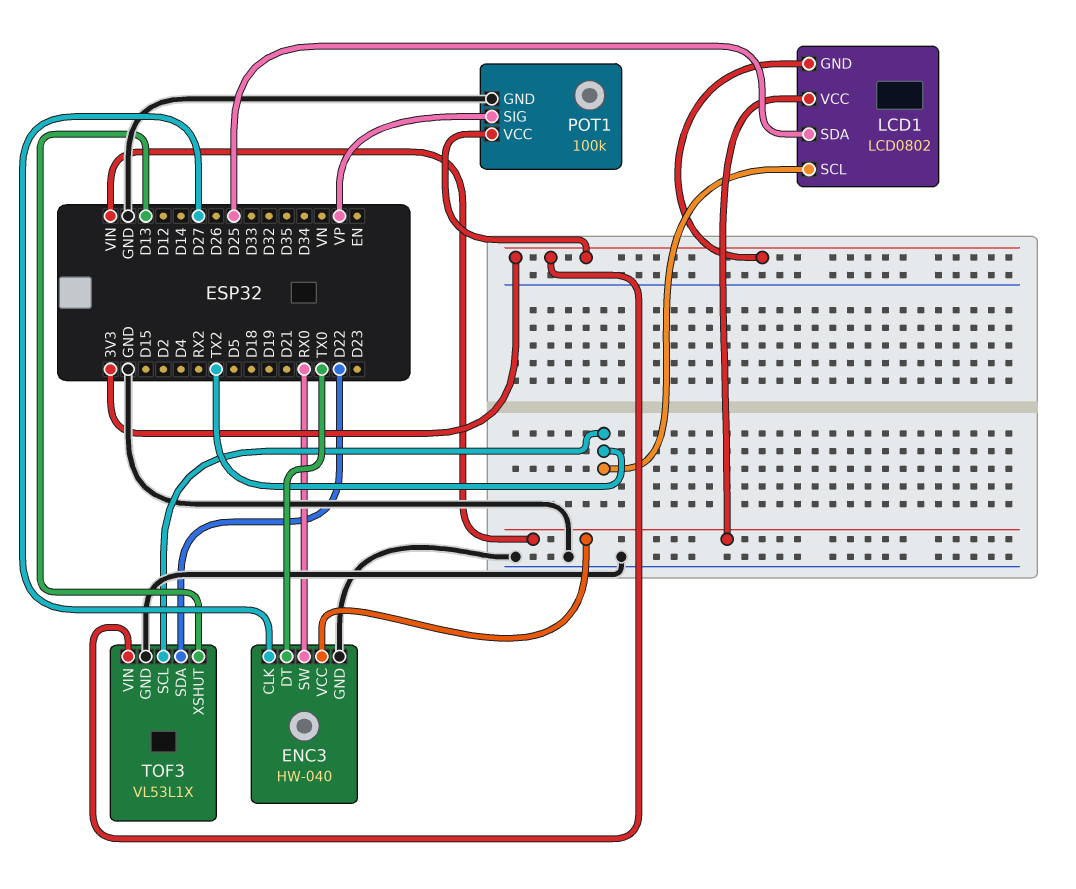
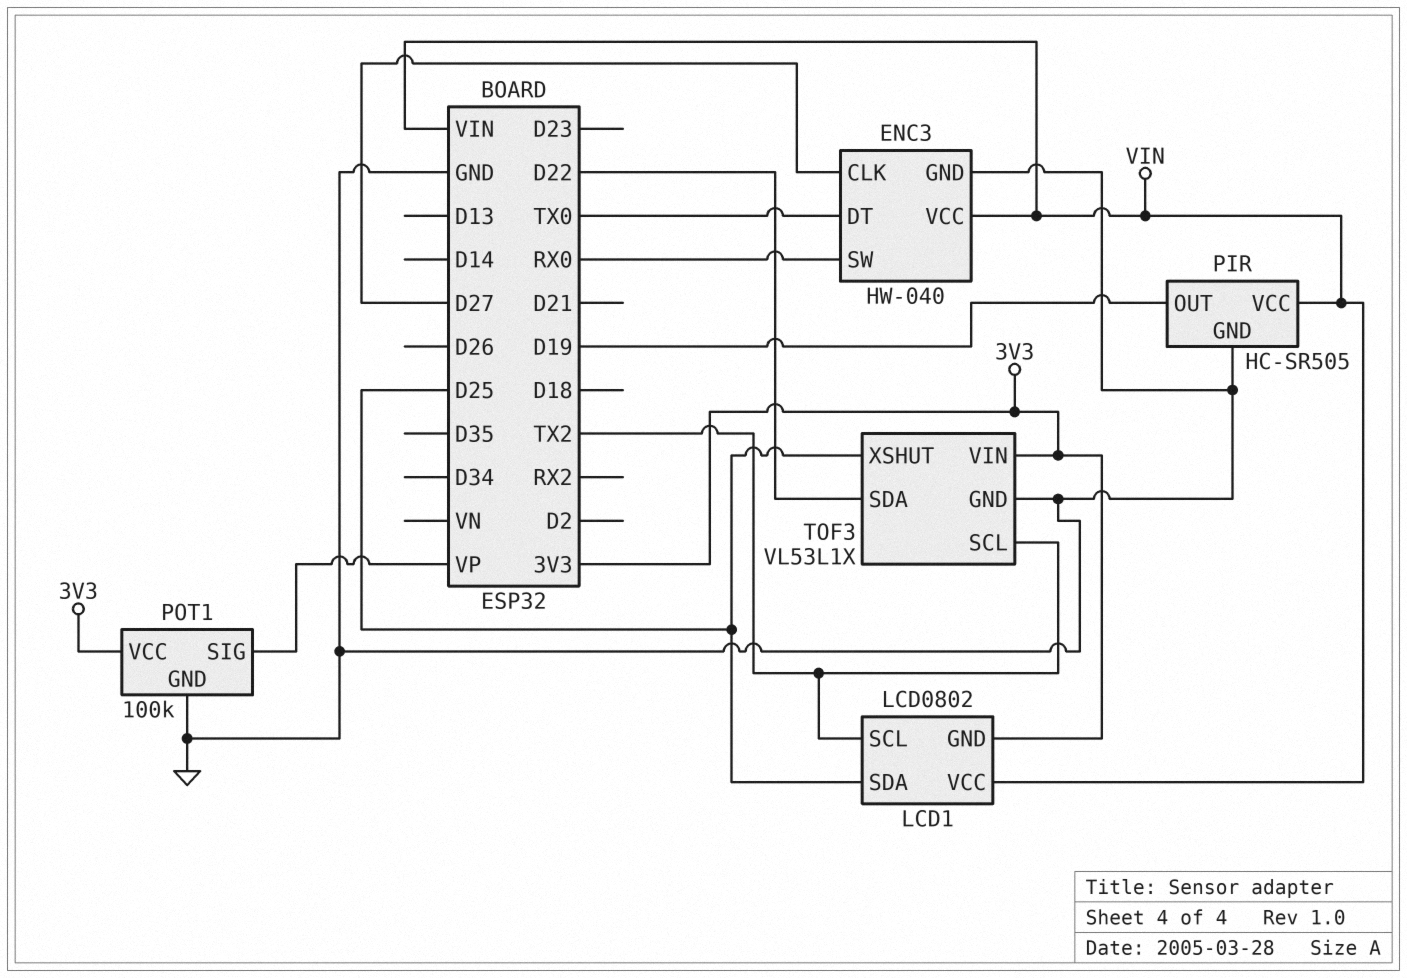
PIR: none -> HC-SR505
PIR pin GND: none -> GND
PIR pin OUT: none -> D19
PIR pin VCC: none -> VIN
TOF3 pin XSHUT: D13 -> D25

